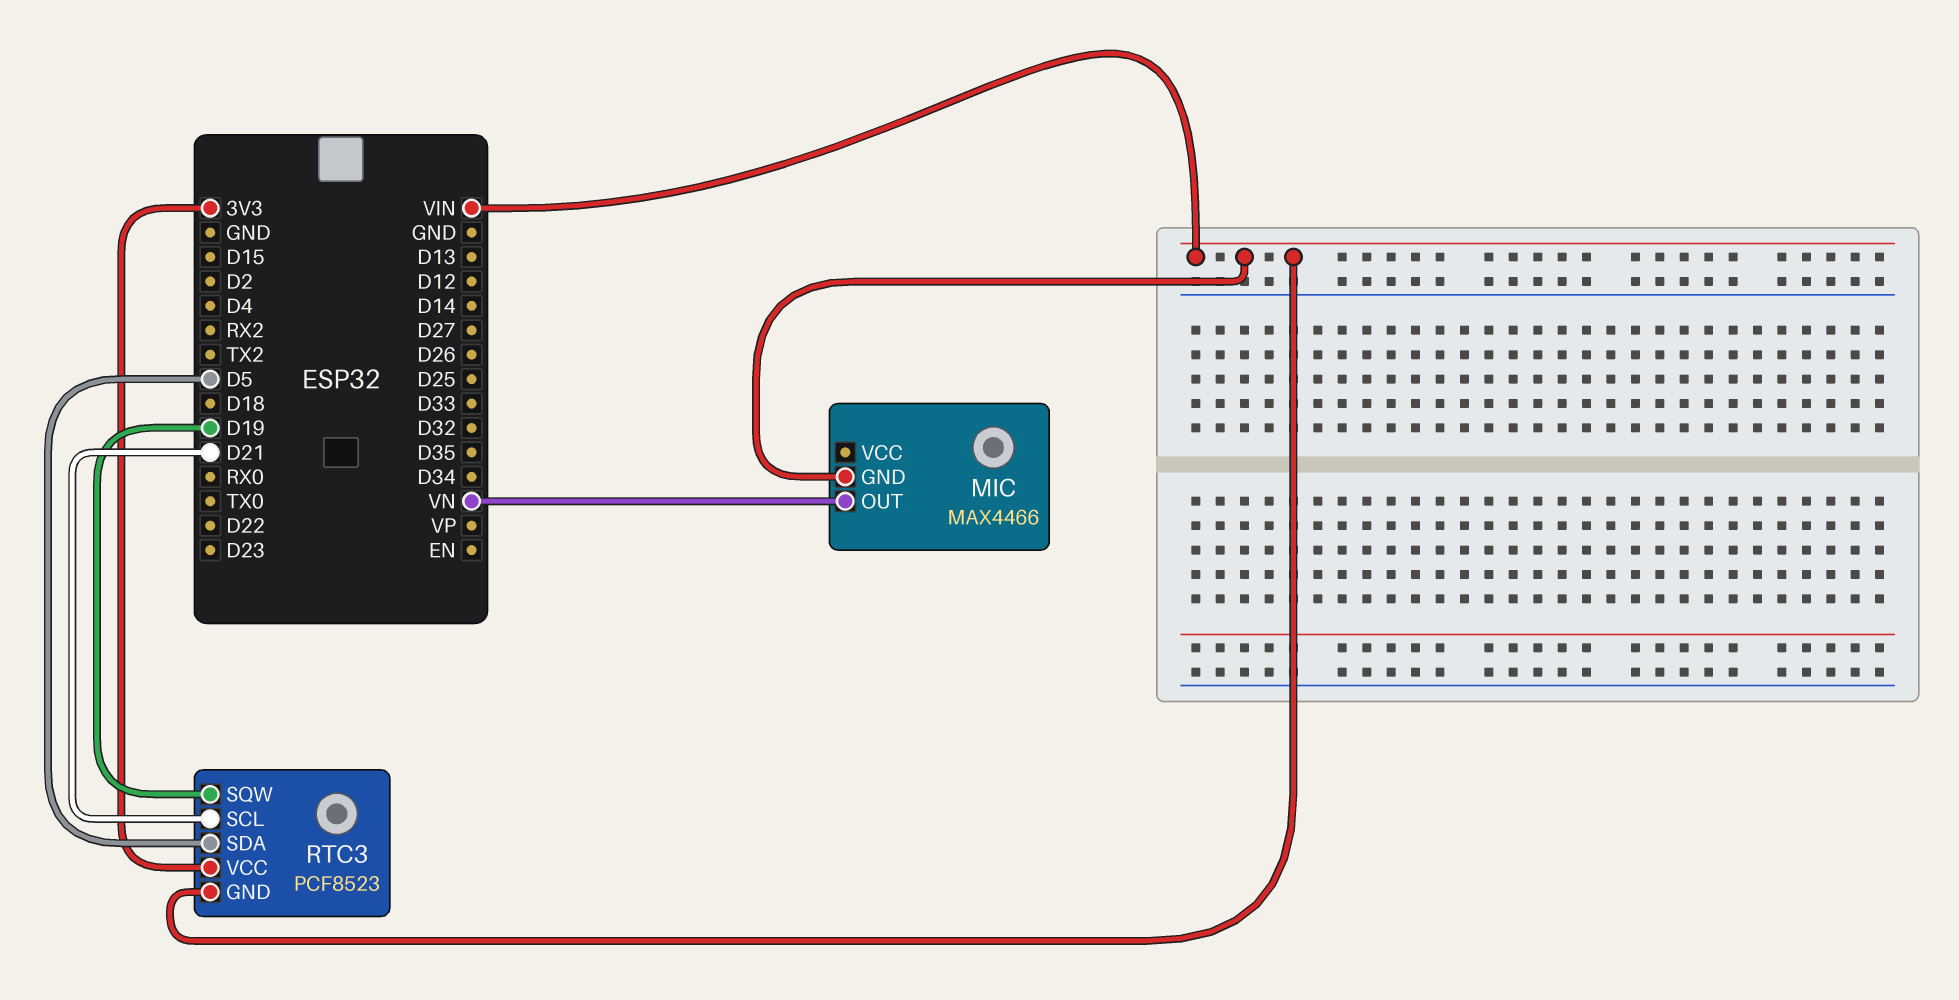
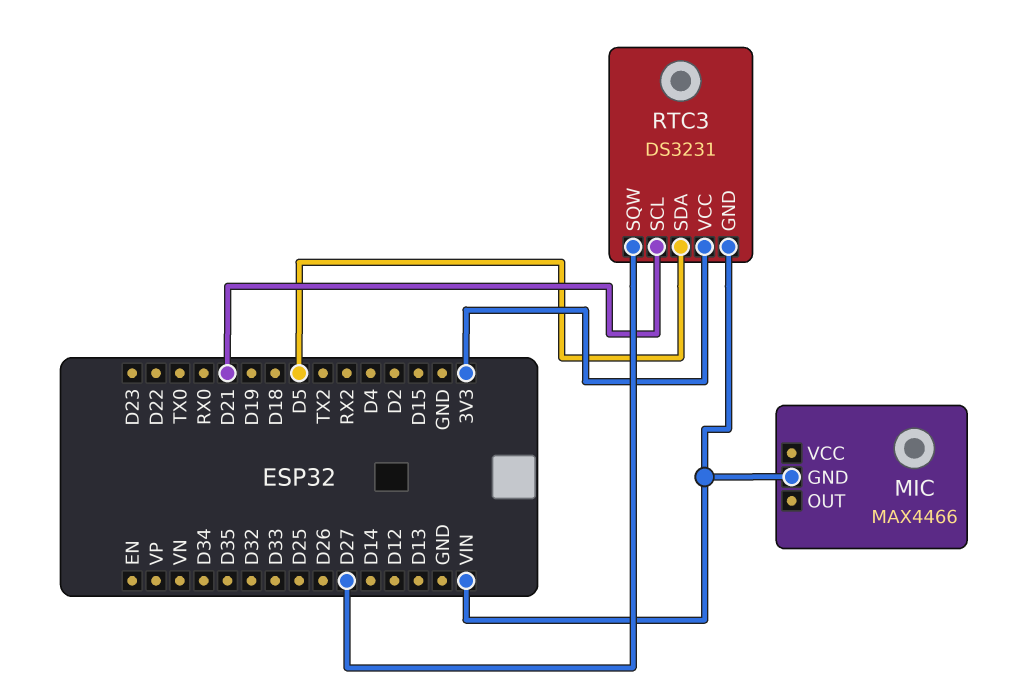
MIC pin OUT: VN -> none
RTC3: PCF8523 -> DS3231
RTC3 pin SQW: D19 -> D27

